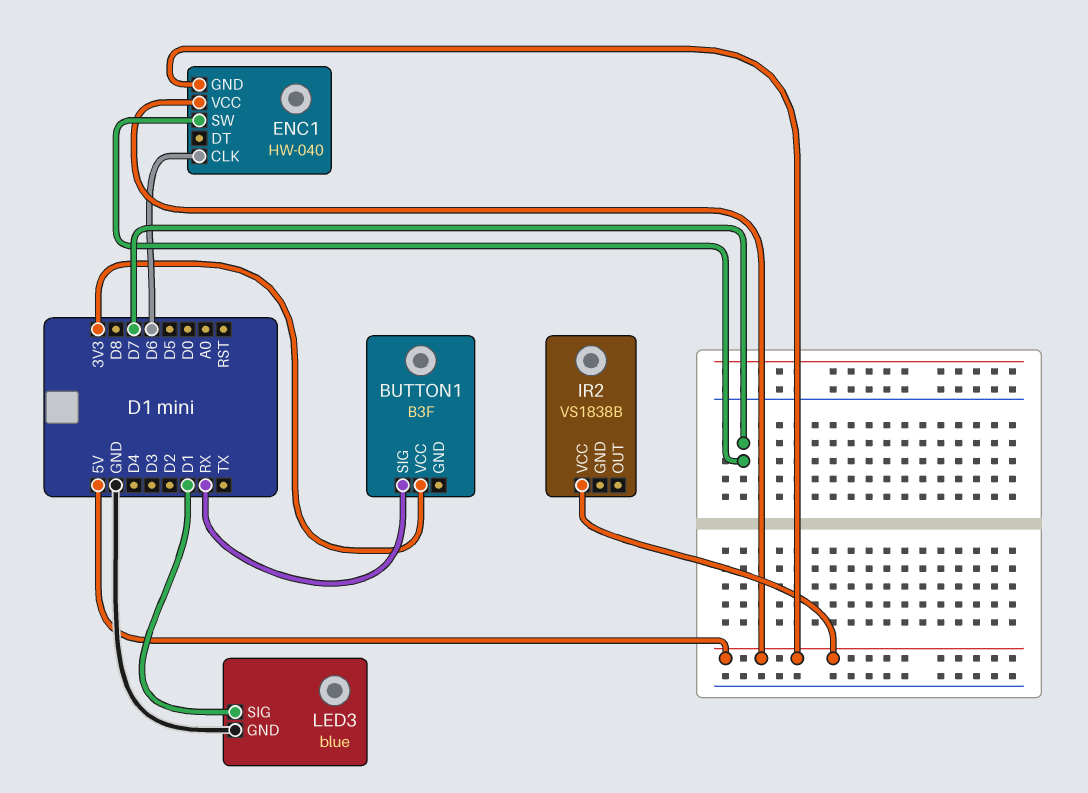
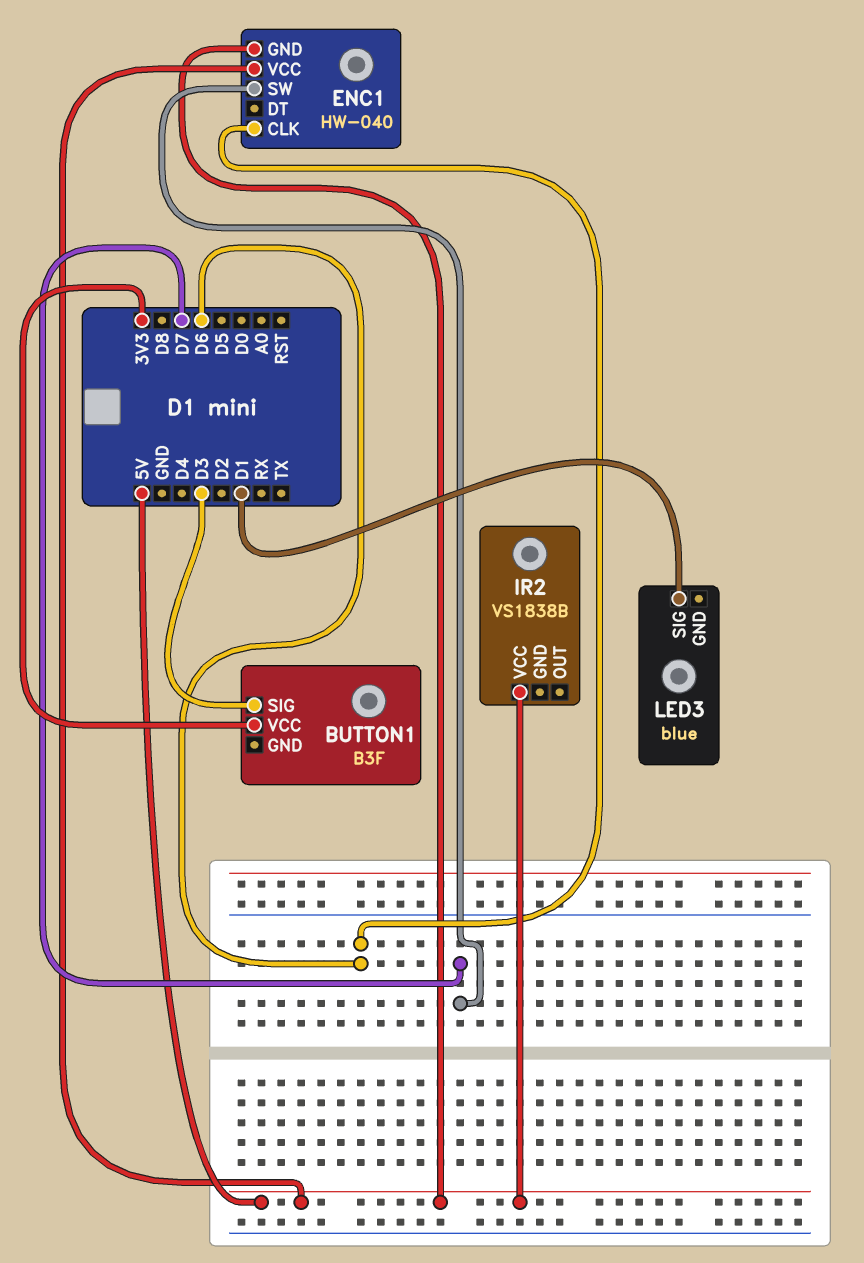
BUTTON1 pin SIG: RX -> D3
LED3 pin GND: GND -> none

